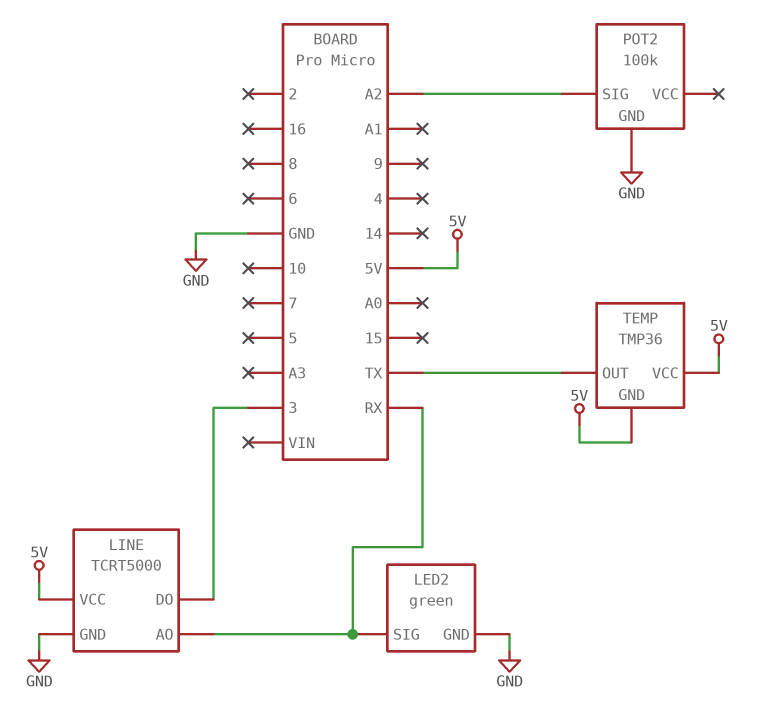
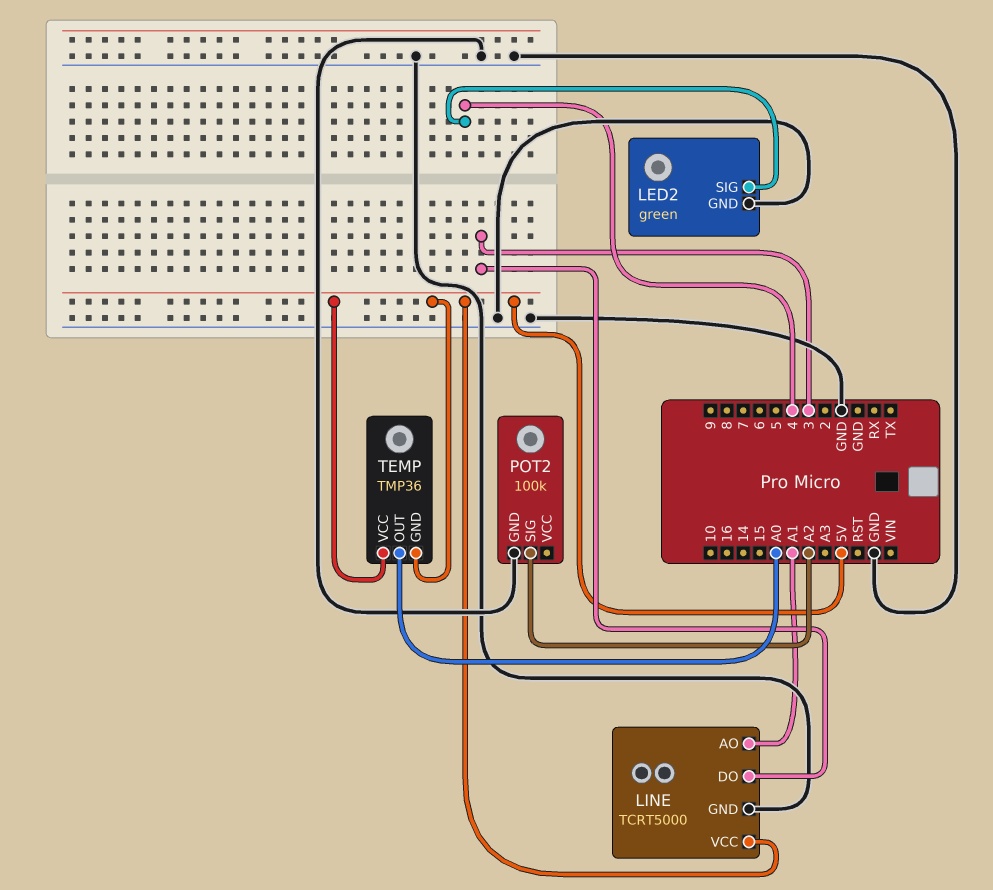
LED2 pin SIG: RX -> 4
LINE pin AO: RX -> A1
TEMP pin OUT: TX -> A0

